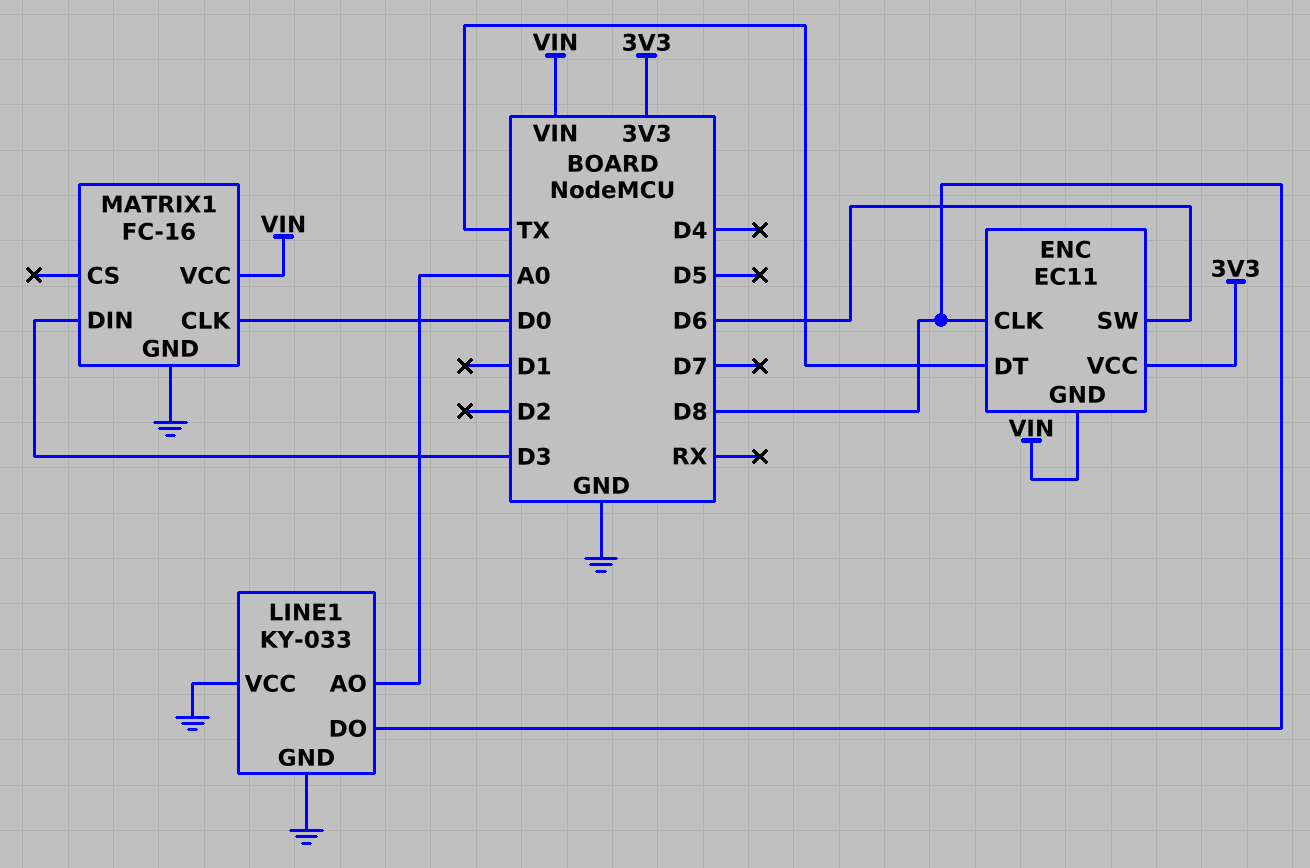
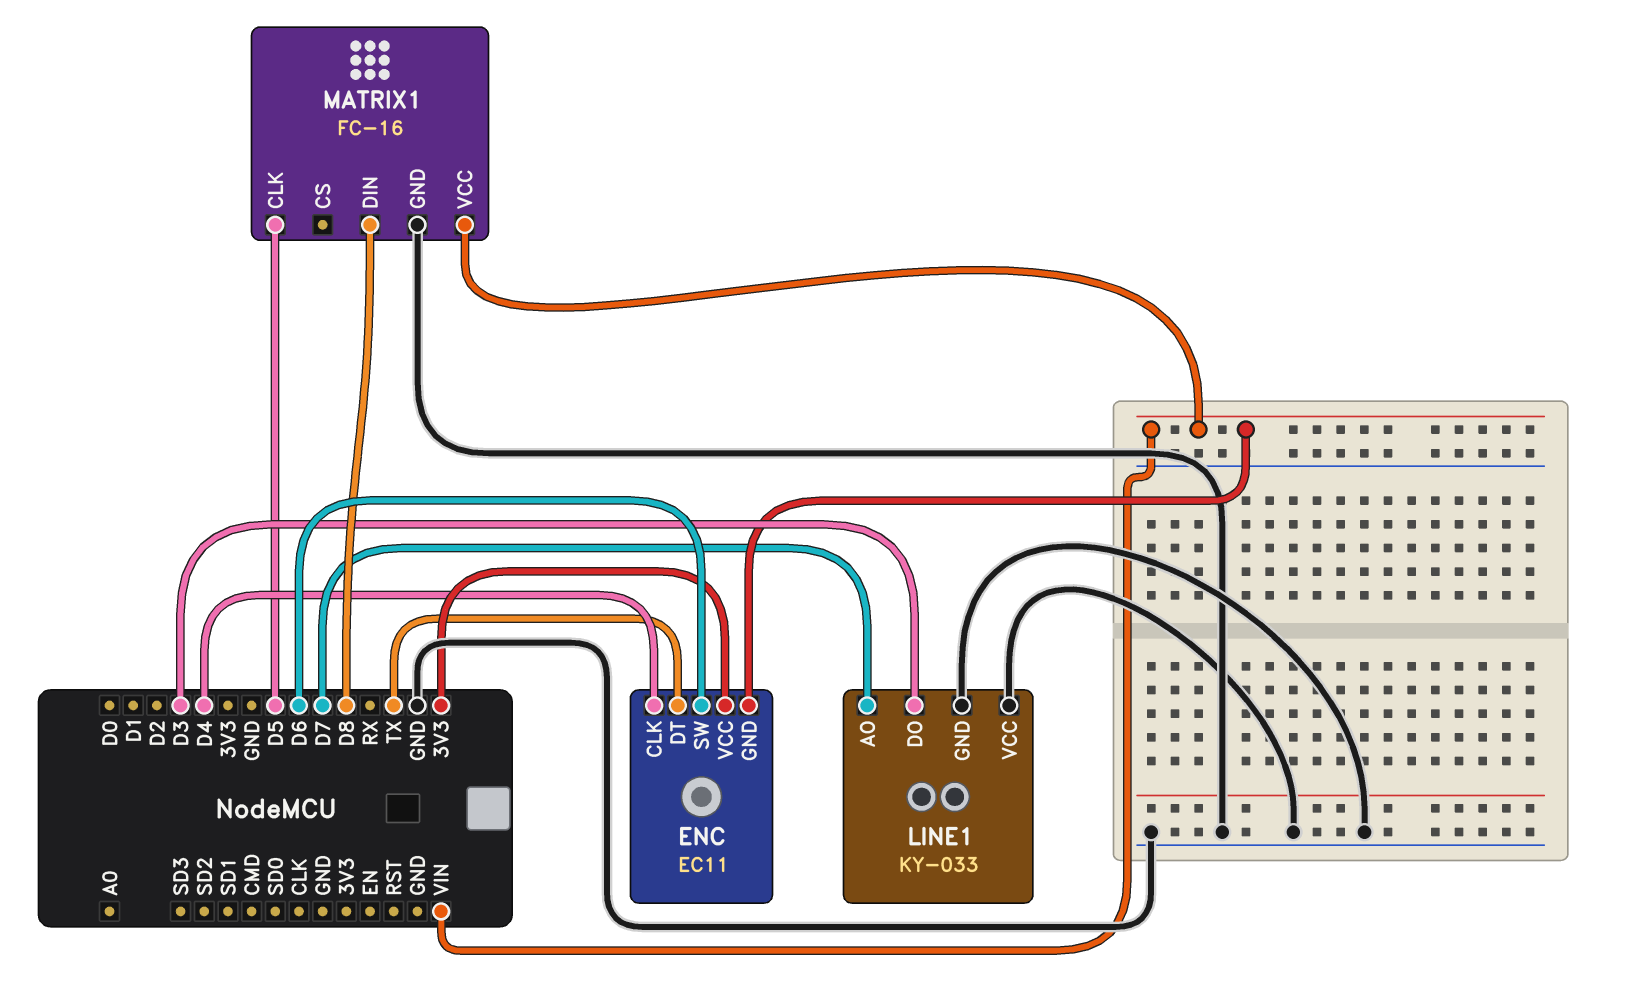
ENC pin CLK: D8 -> D4
LINE1 pin AO: A0 -> D7
LINE1 pin DO: D8 -> D3
MATRIX1 pin CLK: D0 -> D5
MATRIX1 pin DIN: D3 -> D8

